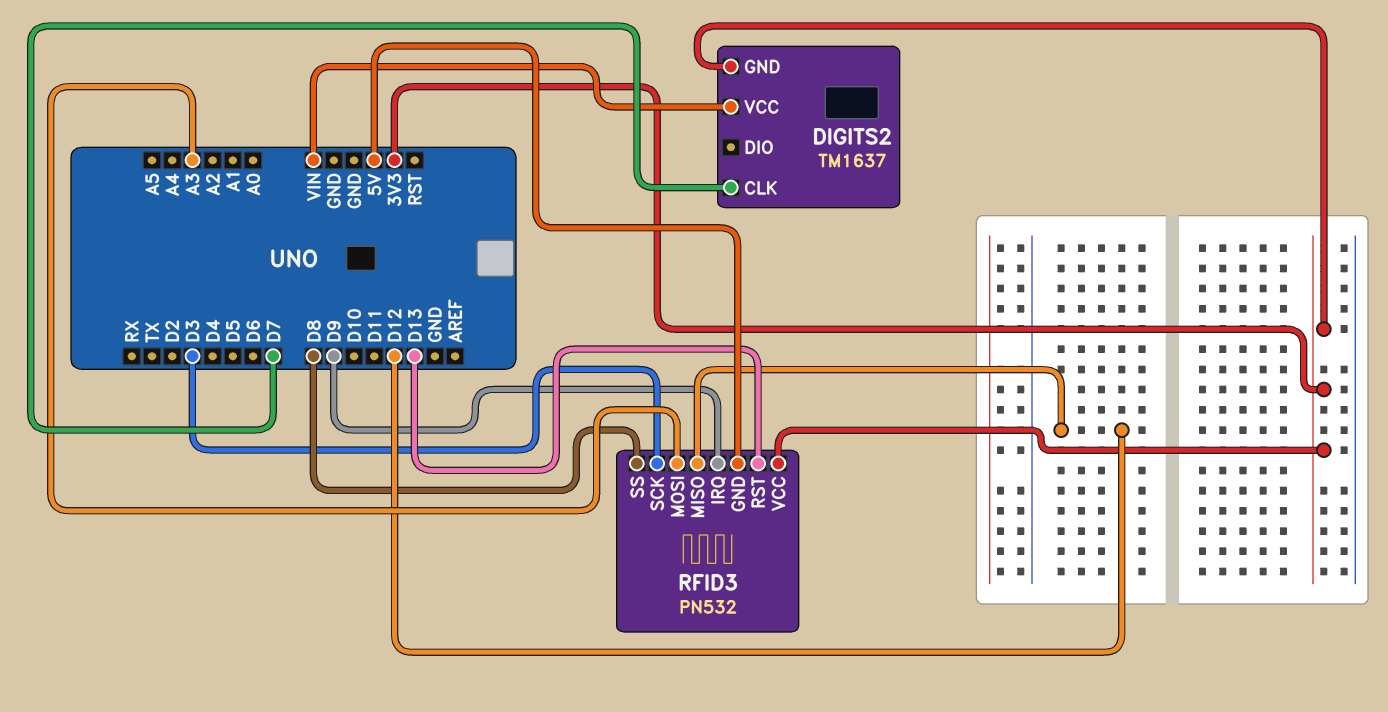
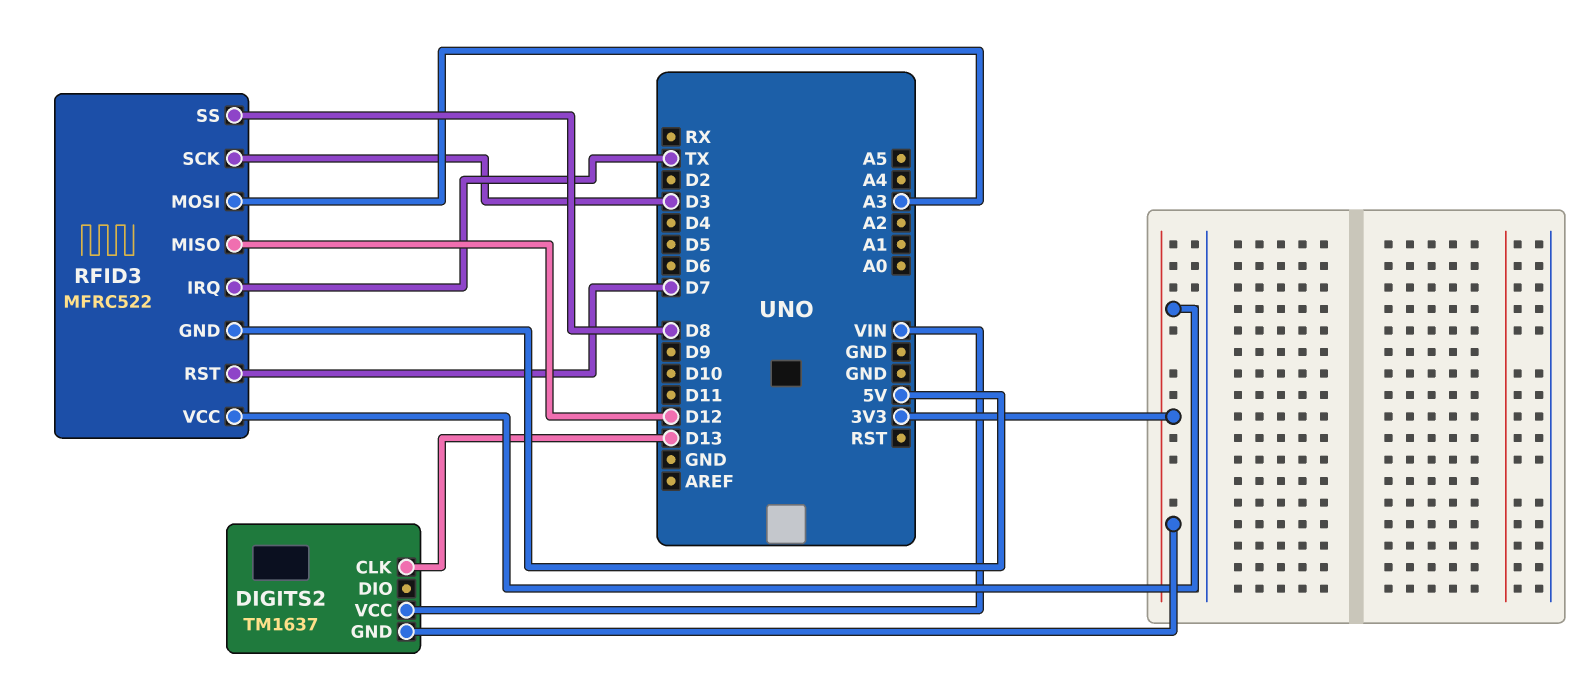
DIGITS2 pin CLK: D7 -> D13
RFID3: PN532 -> MFRC522
RFID3 pin IRQ: D9 -> TX
RFID3 pin RST: D13 -> D7

